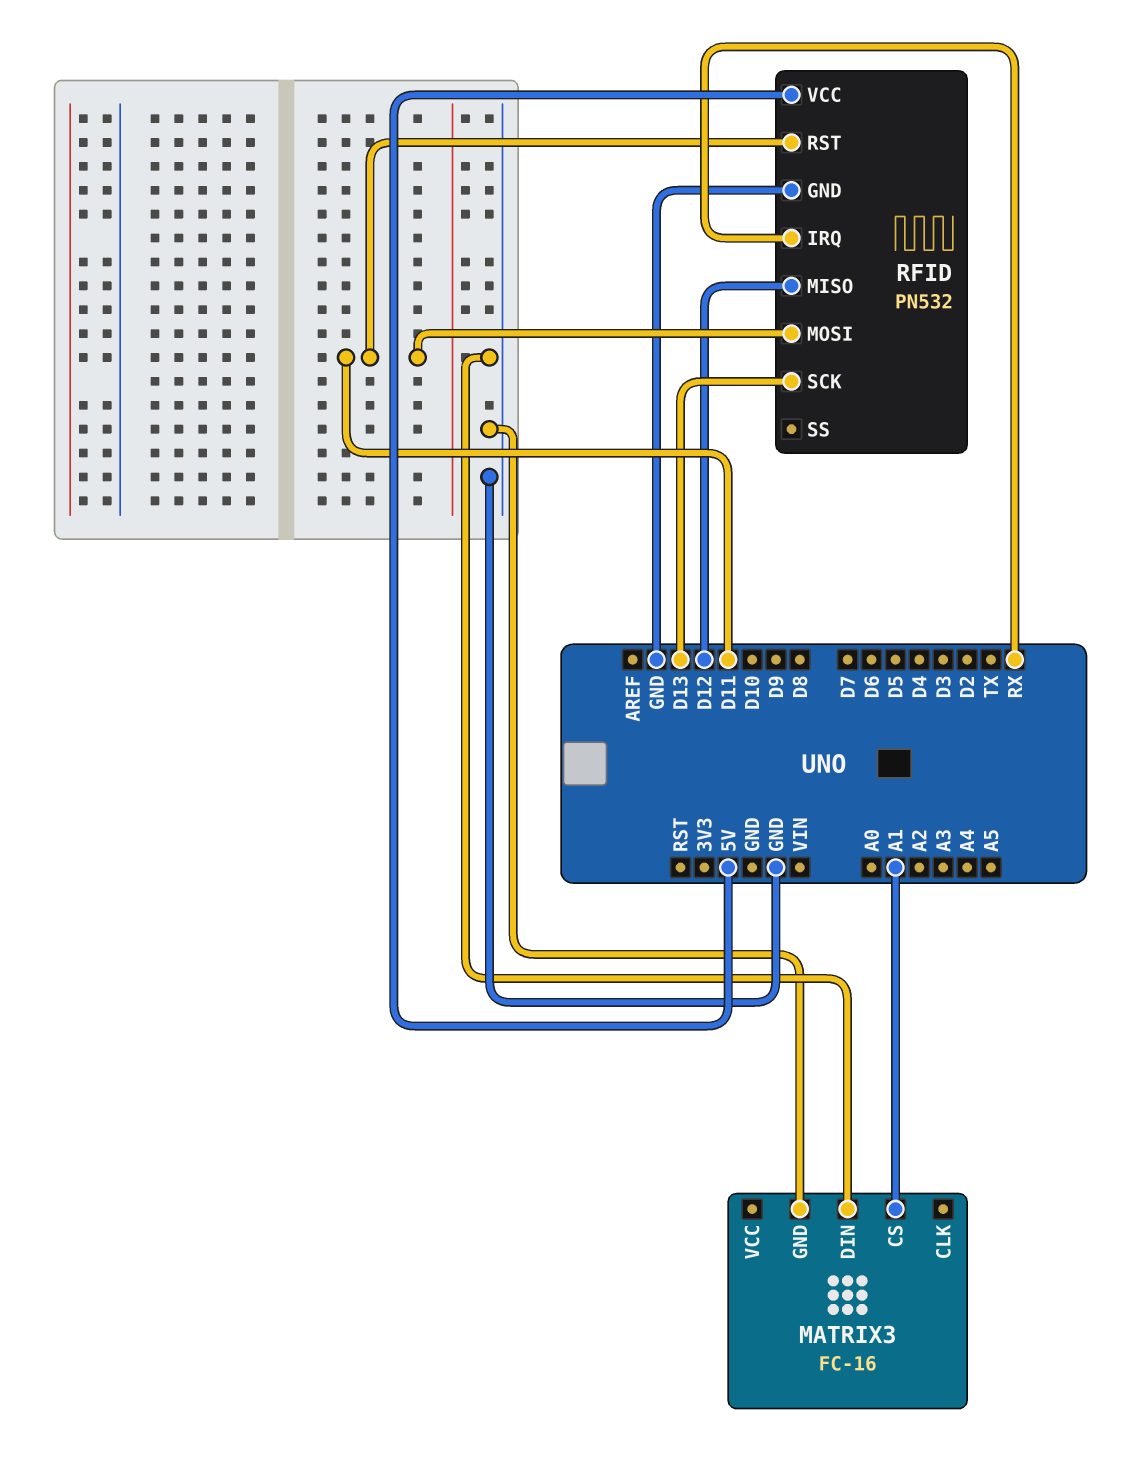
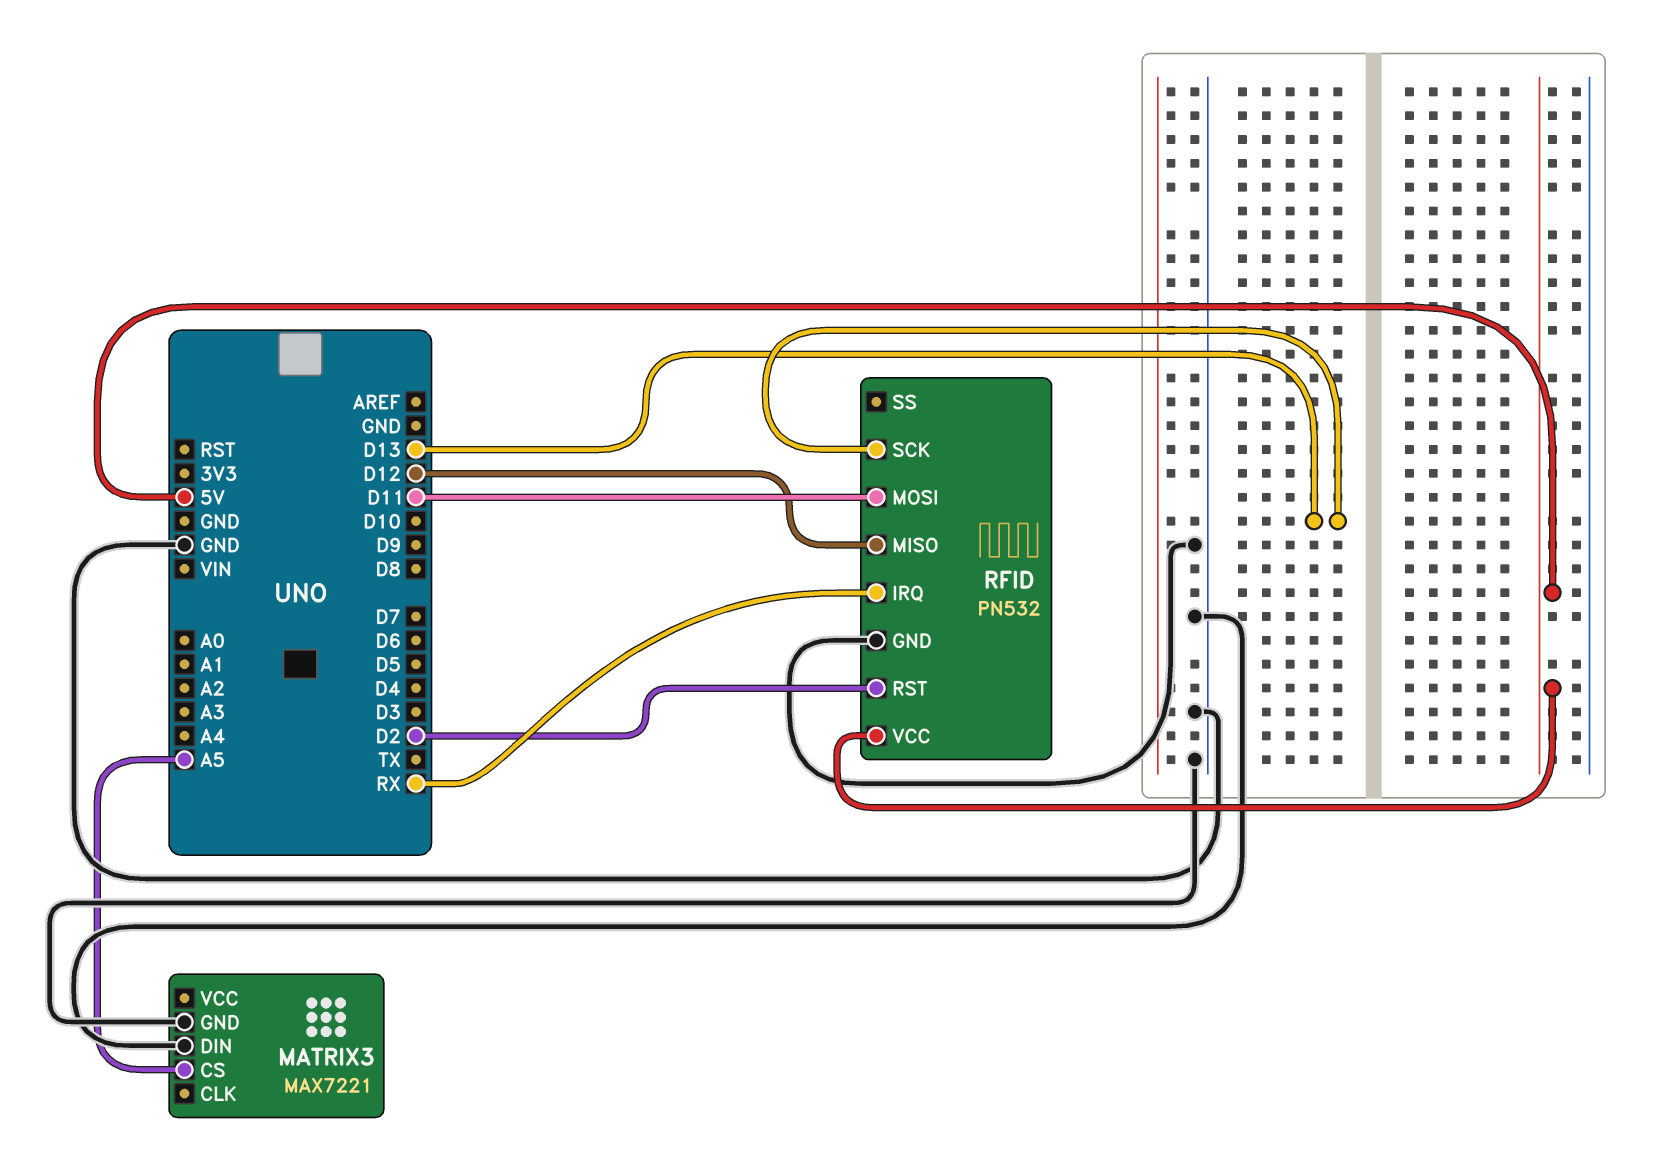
MATRIX3: FC-16 -> MAX7221
MATRIX3 pin CS: A1 -> A5
RFID pin RST: D11 -> D2

